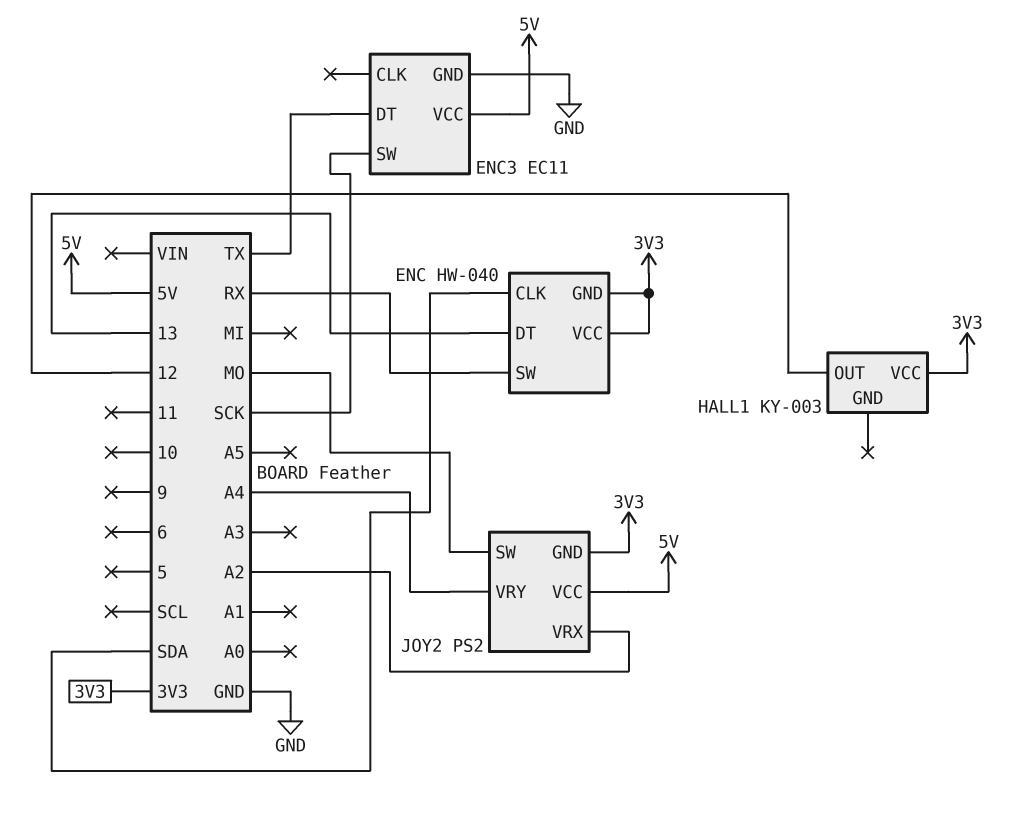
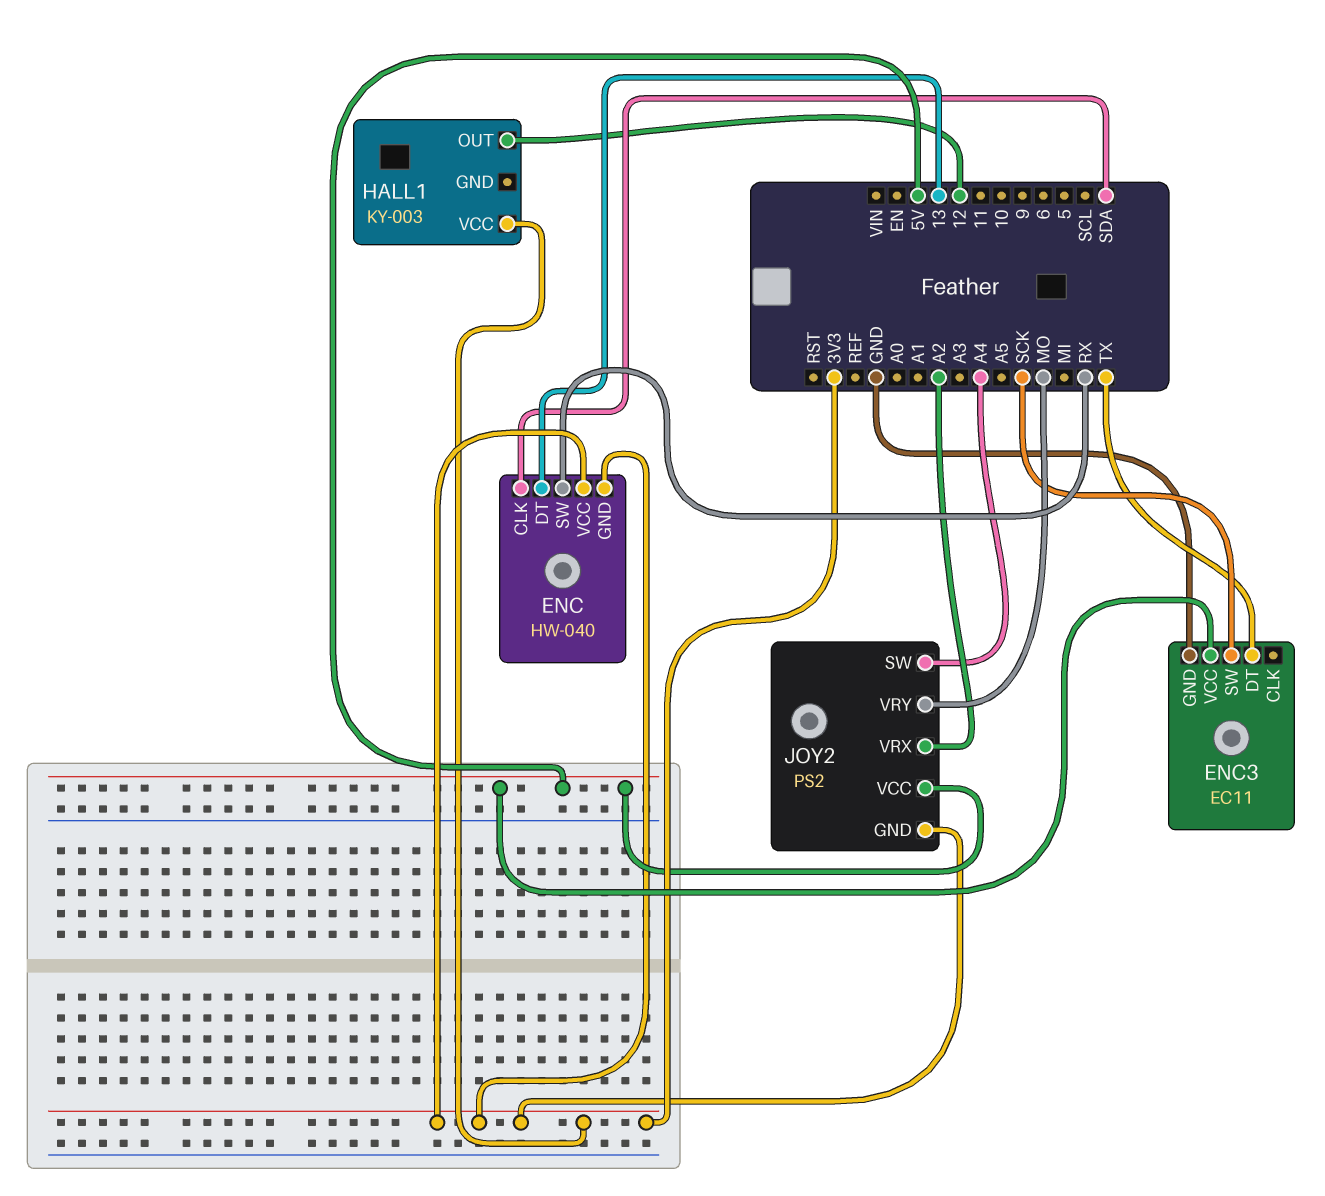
JOY2 pin SW: MO -> A4
JOY2 pin VRY: A4 -> MO

